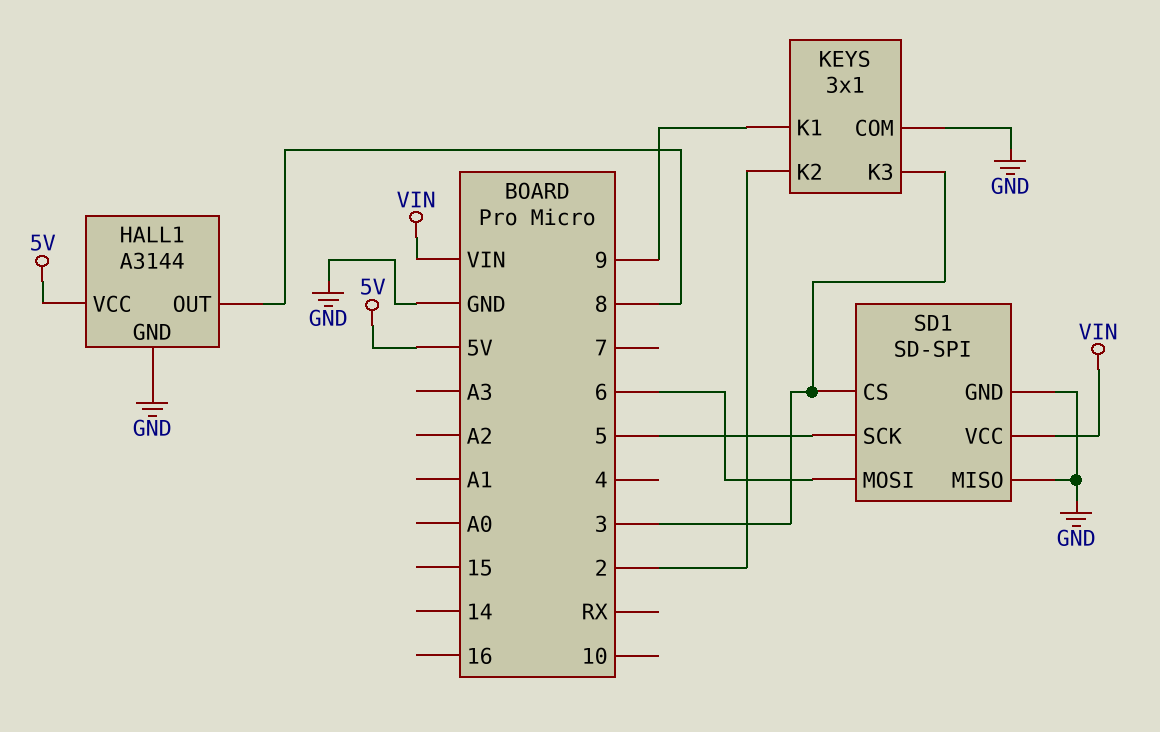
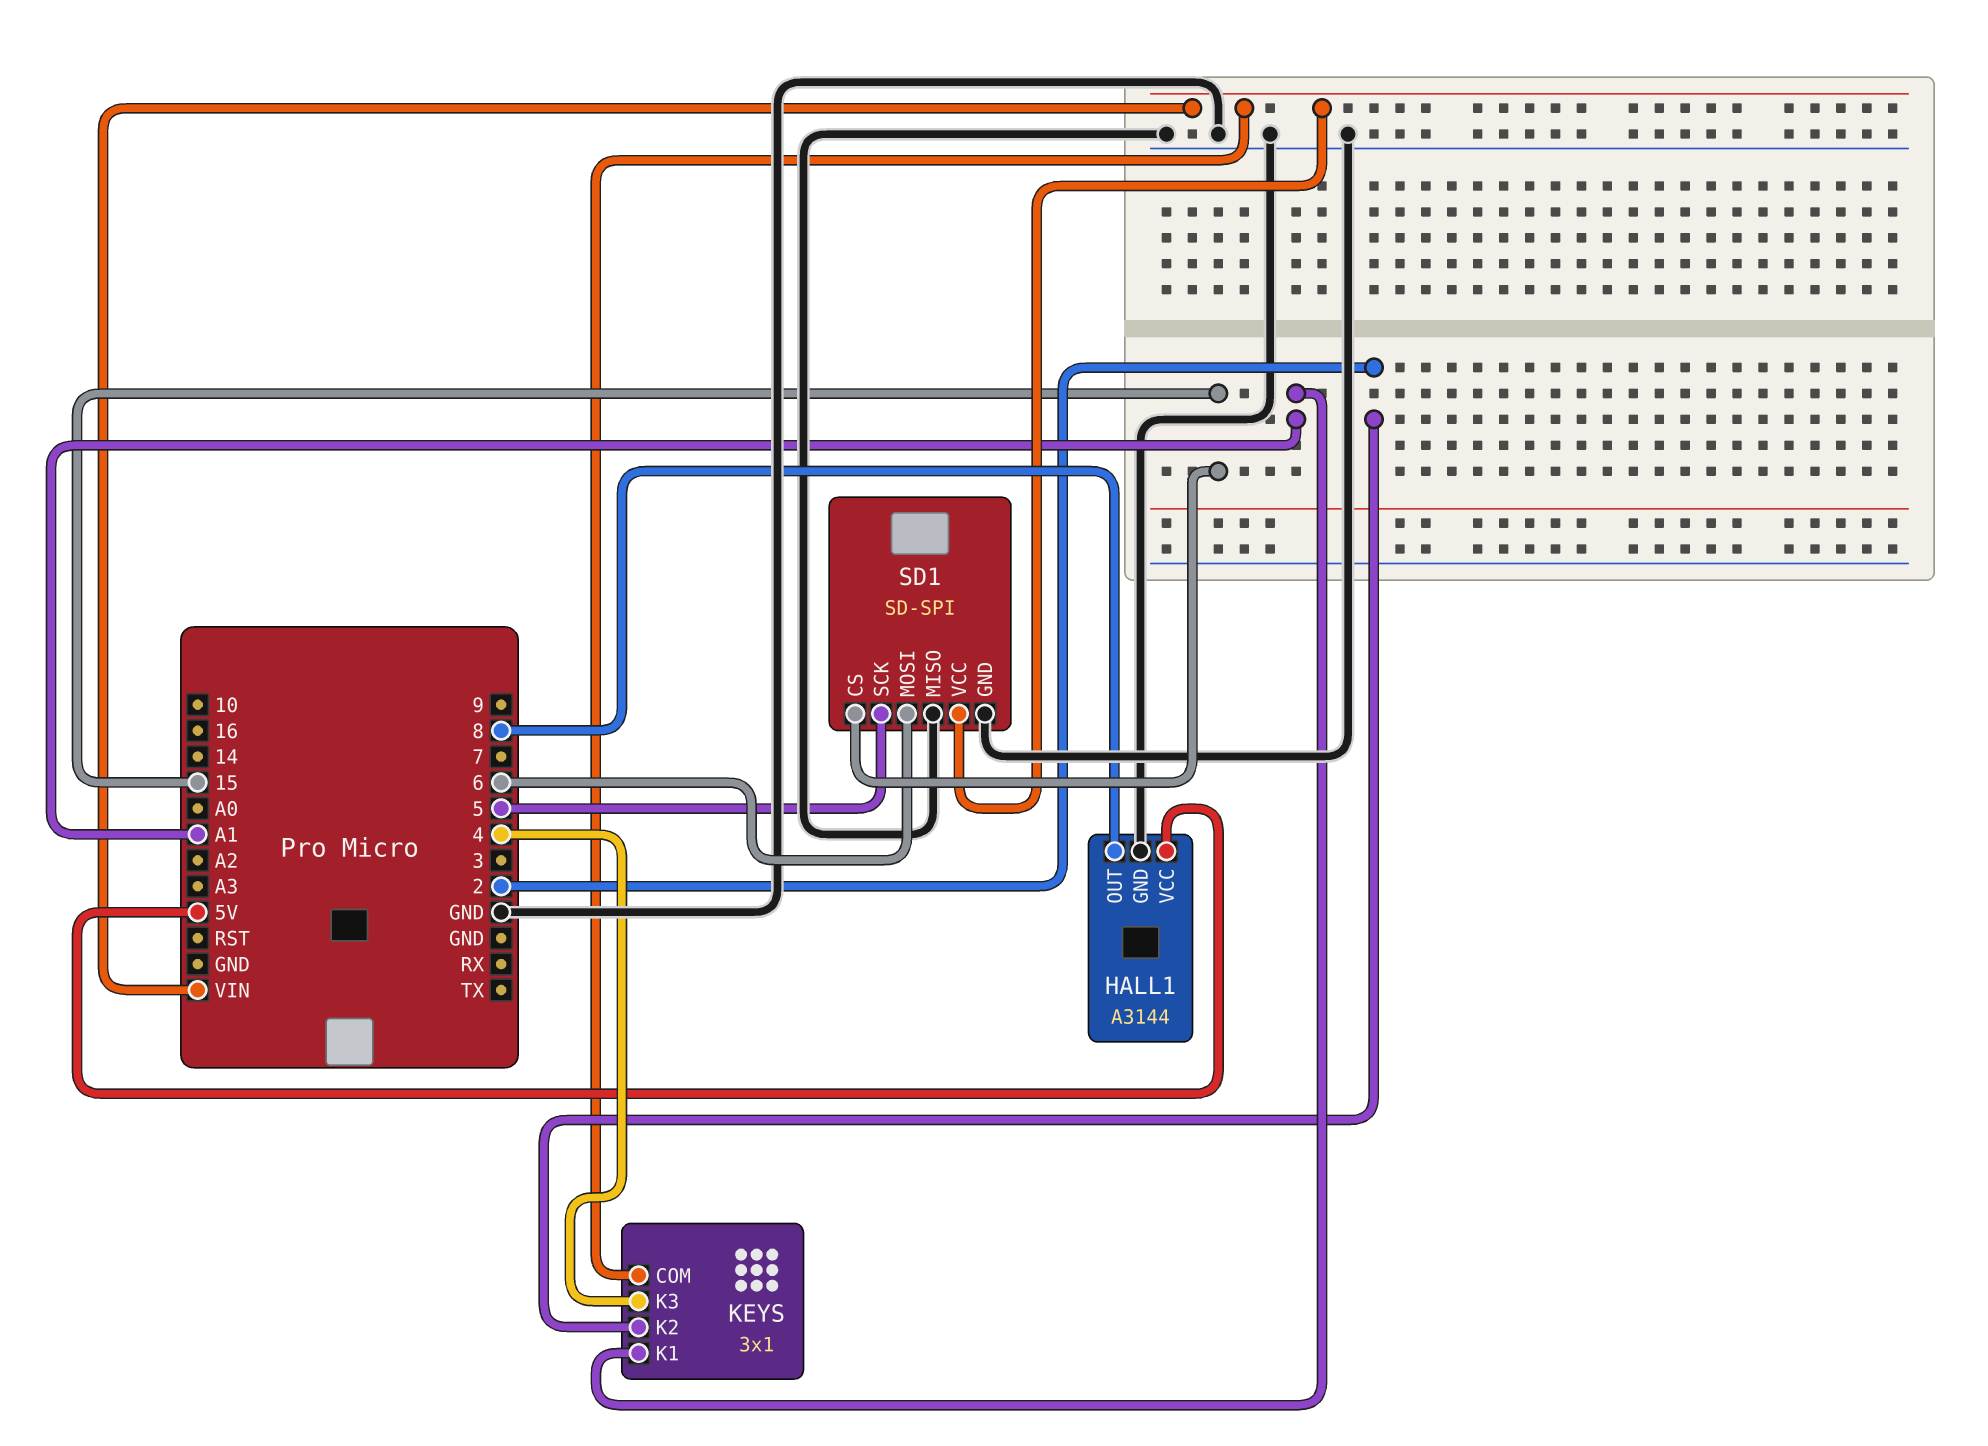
KEYS pin COM: GND -> VIN
KEYS pin K1: 9 -> A1
KEYS pin K3: 3 -> 4
SD1 pin CS: 3 -> 15

